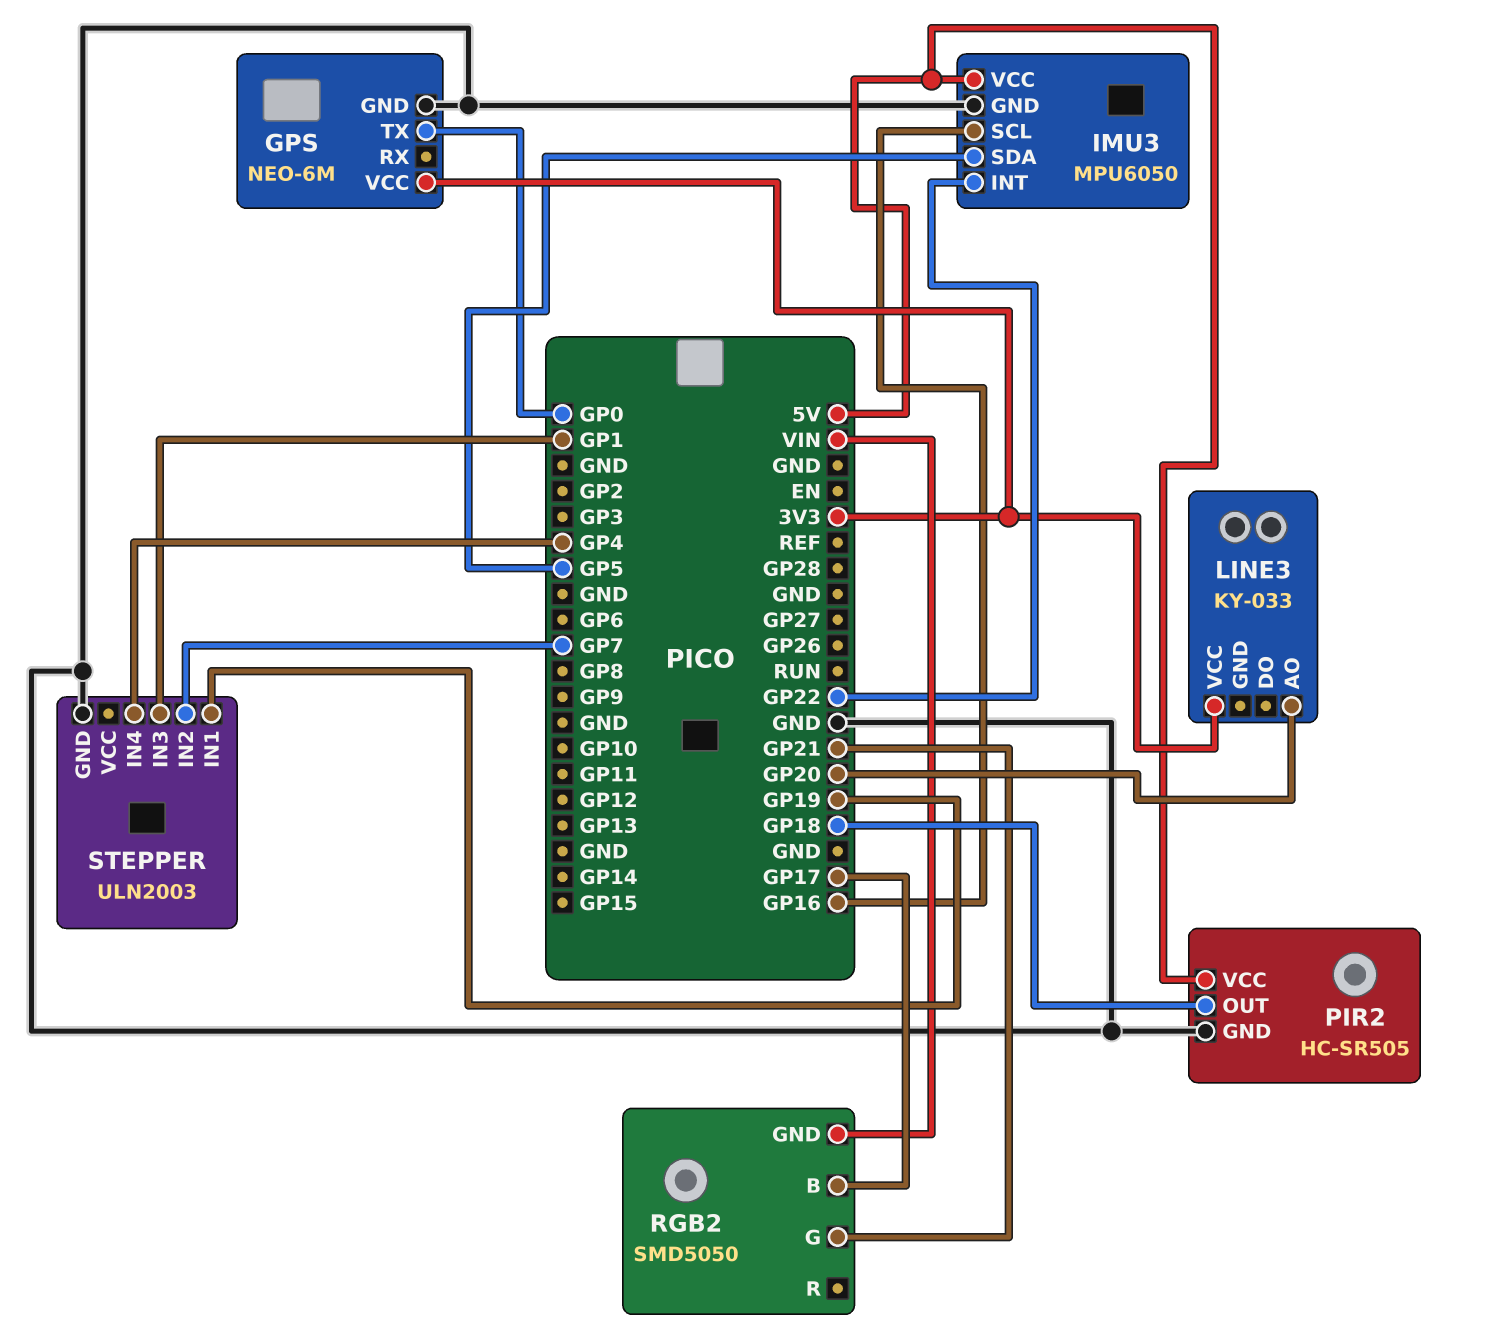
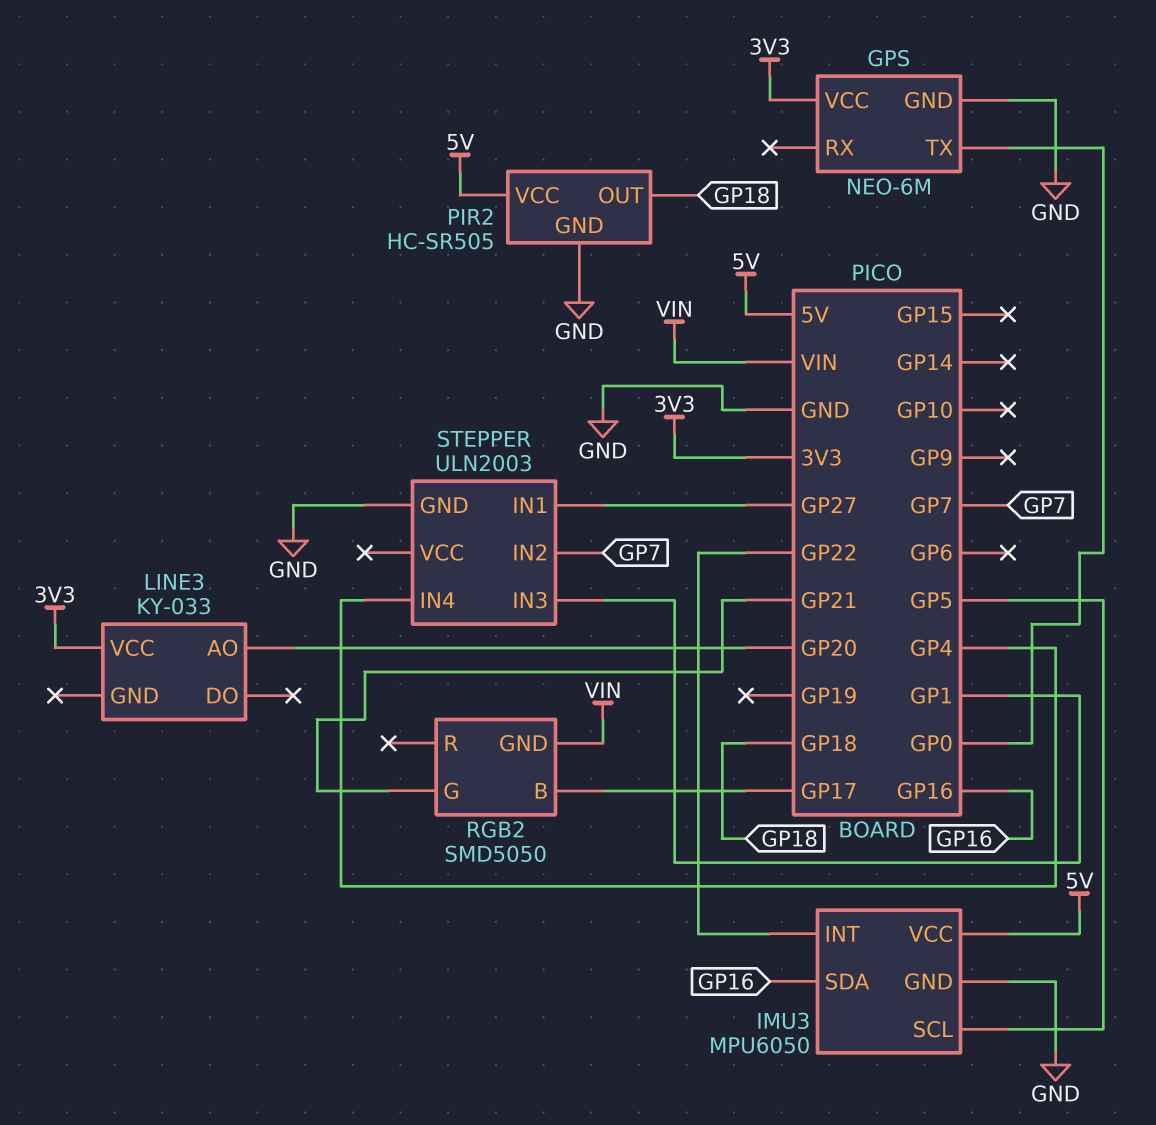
IMU3 pin SCL: GP16 -> GP5
IMU3 pin SDA: GP5 -> GP16
STEPPER pin IN1: GP19 -> GP27

